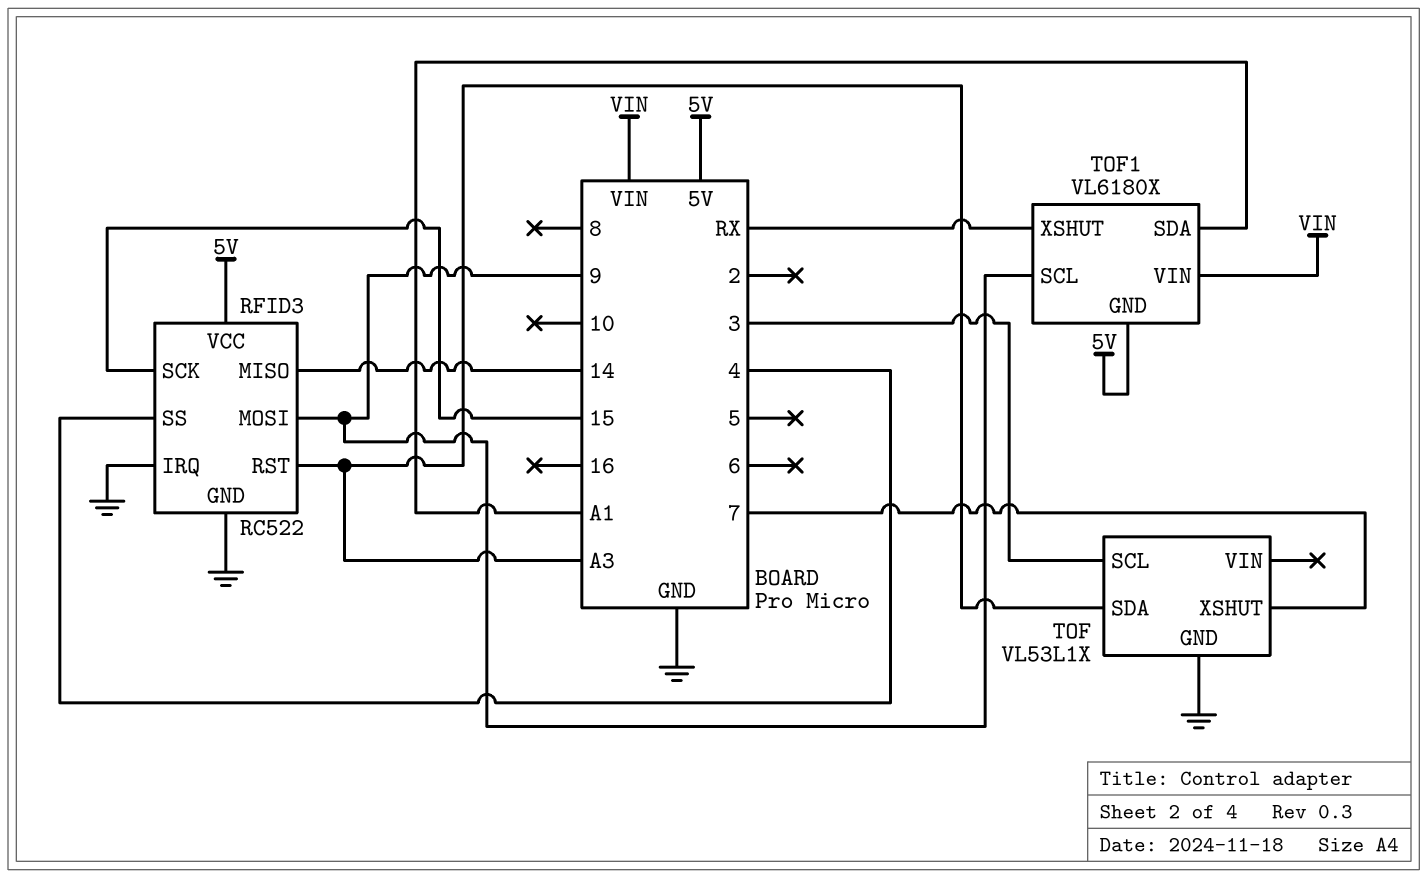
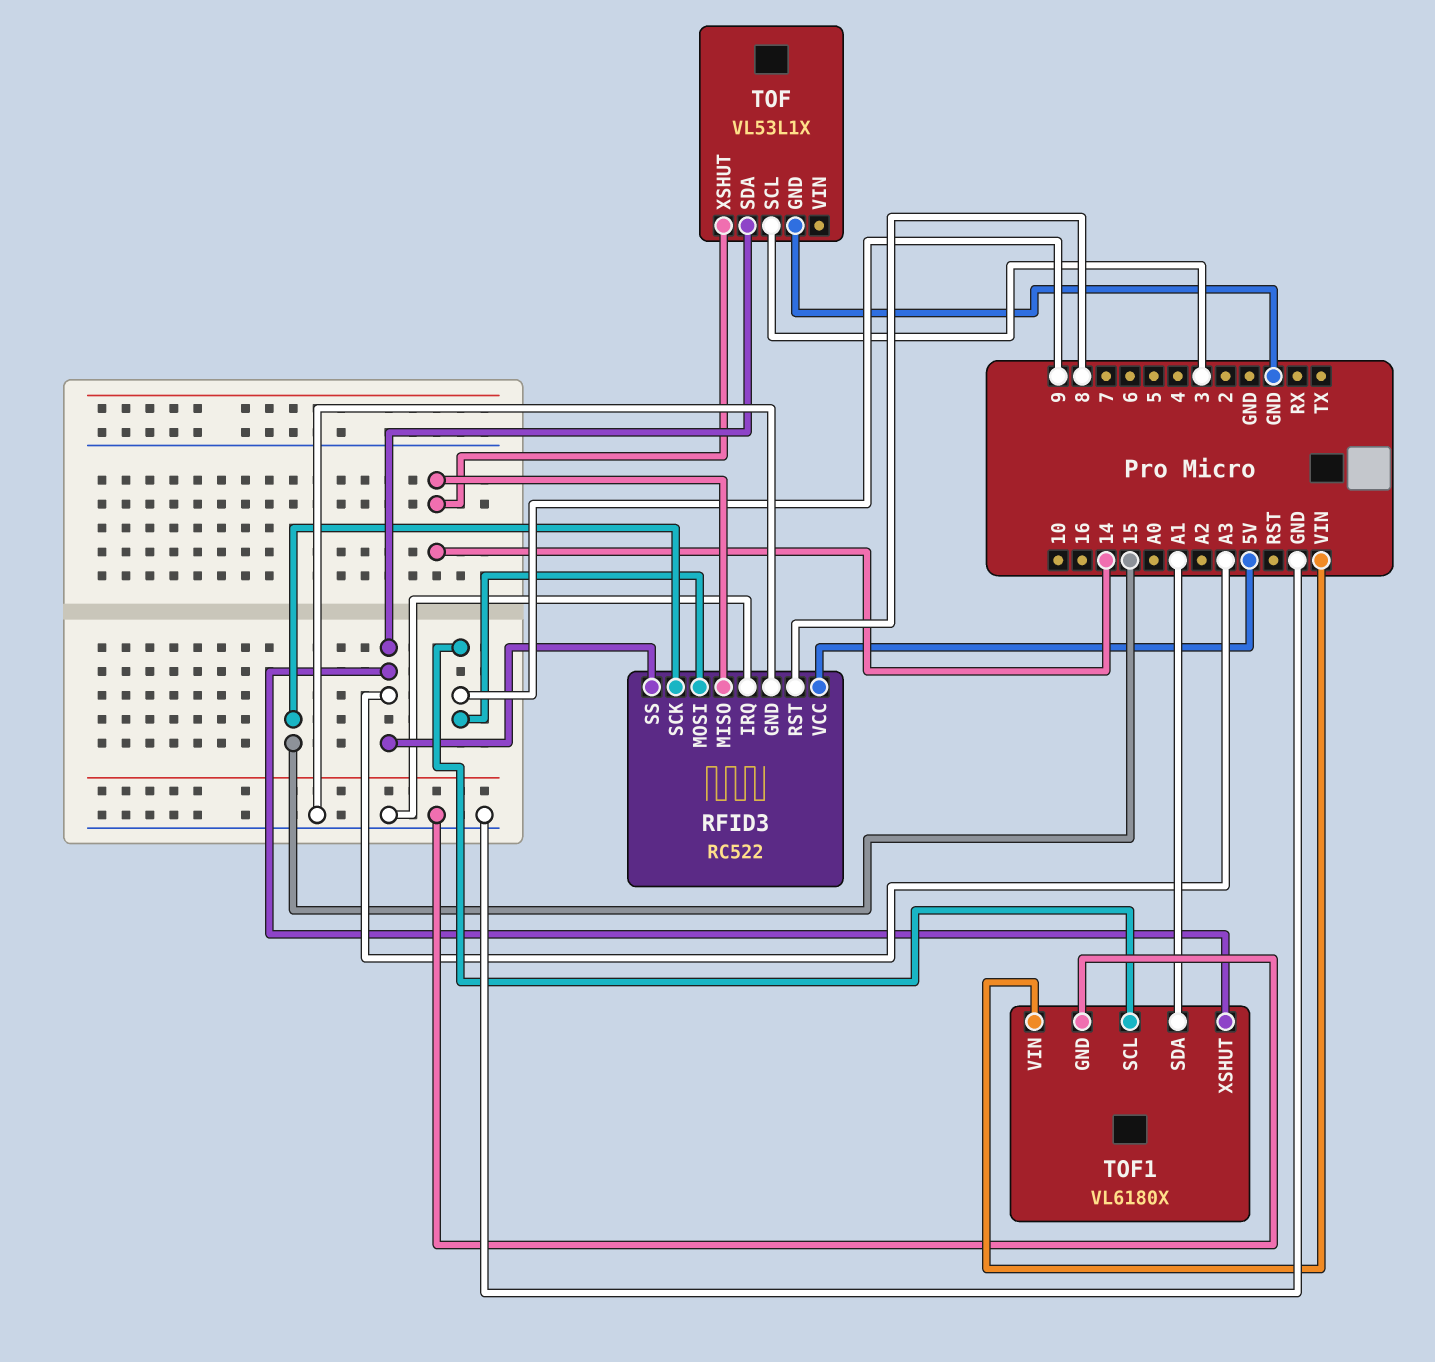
RFID3 pin RST: A3 -> 8
RFID3 pin SS: 4 -> A3
TOF pin XSHUT: 7 -> 14
TOF1 pin GND: 5V -> GND
TOF1 pin XSHUT: RX -> A3

